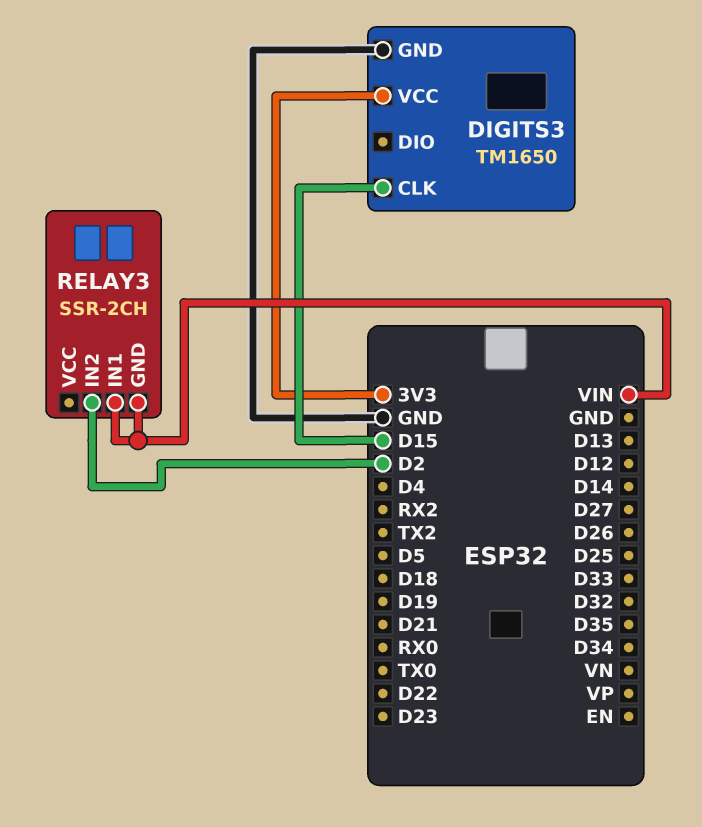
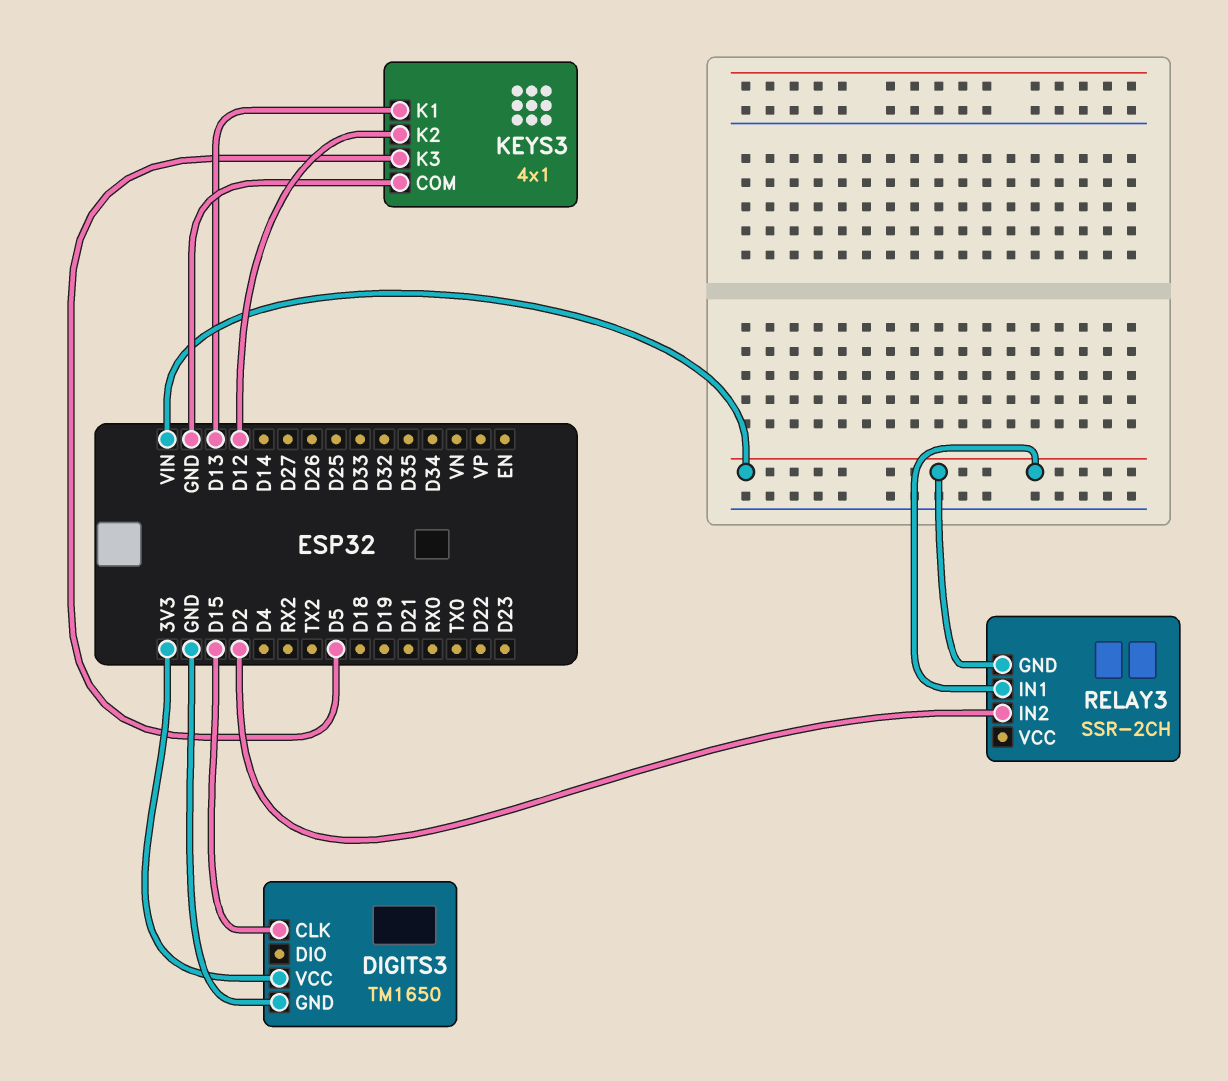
KEYS3: none -> 4x1
KEYS3 pin COM: none -> GND
KEYS3 pin K1: none -> D13
KEYS3 pin K2: none -> D12
KEYS3 pin K3: none -> D5

